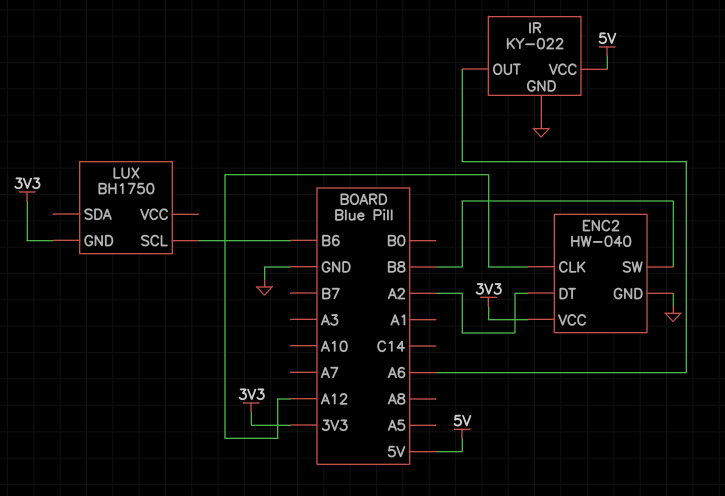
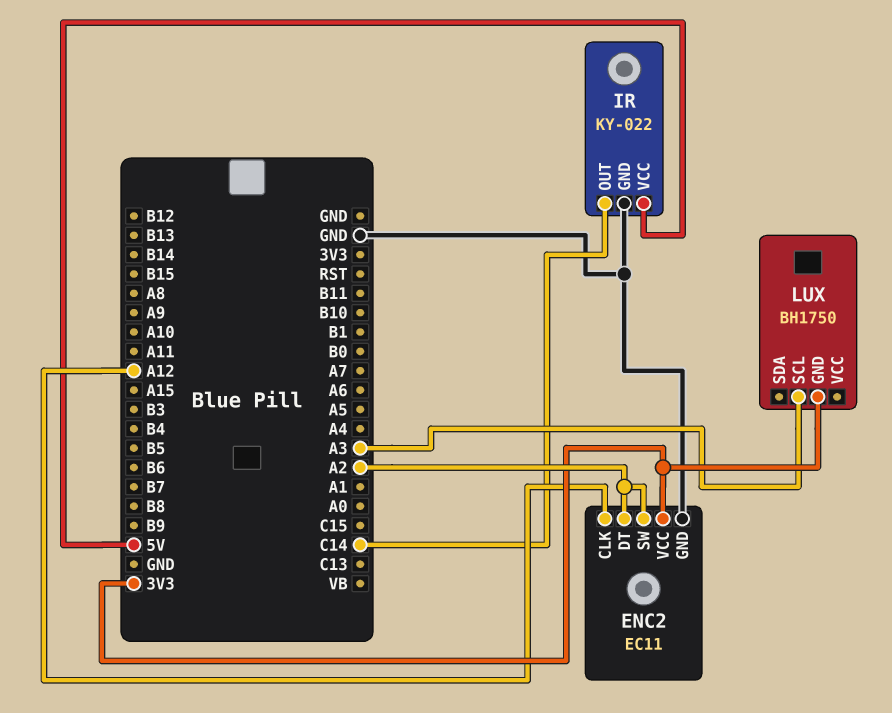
ENC2: HW-040 -> EC11
ENC2 pin SW: B8 -> A2
IR pin OUT: A6 -> C14
LUX pin SCL: B6 -> A3

